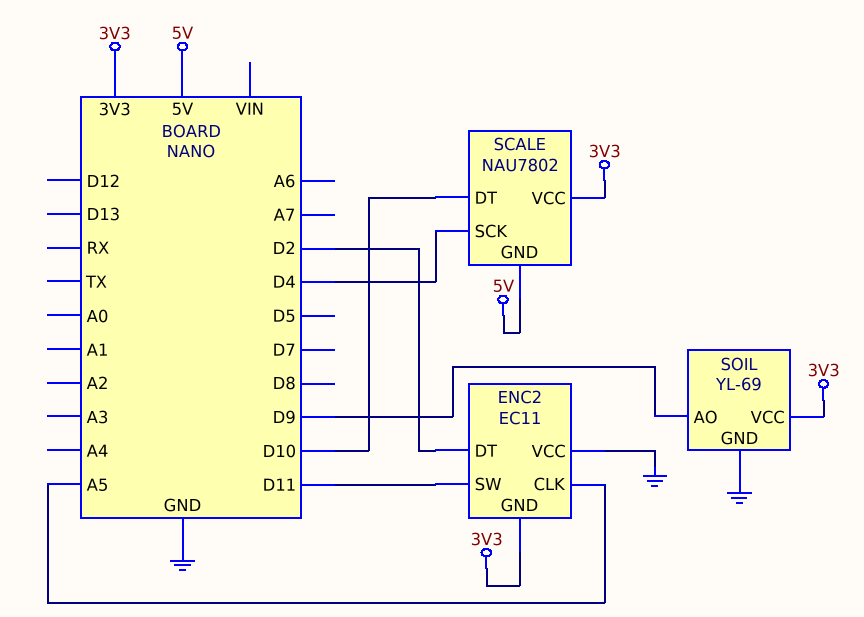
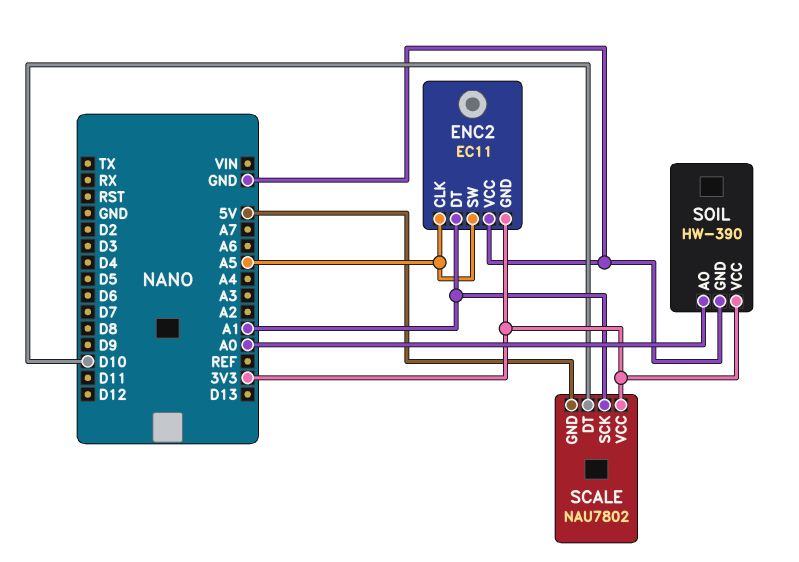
ENC2 pin DT: D2 -> A1
ENC2 pin SW: D11 -> A5
SCALE pin SCK: D4 -> A1
SOIL: YL-69 -> HW-390
SOIL pin AO: D9 -> A0

